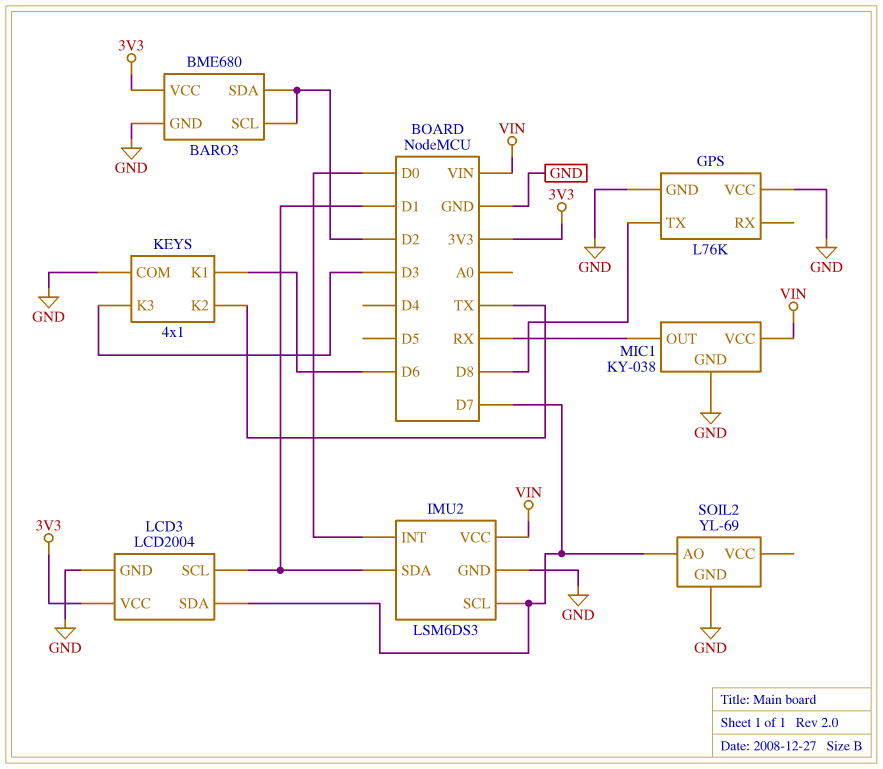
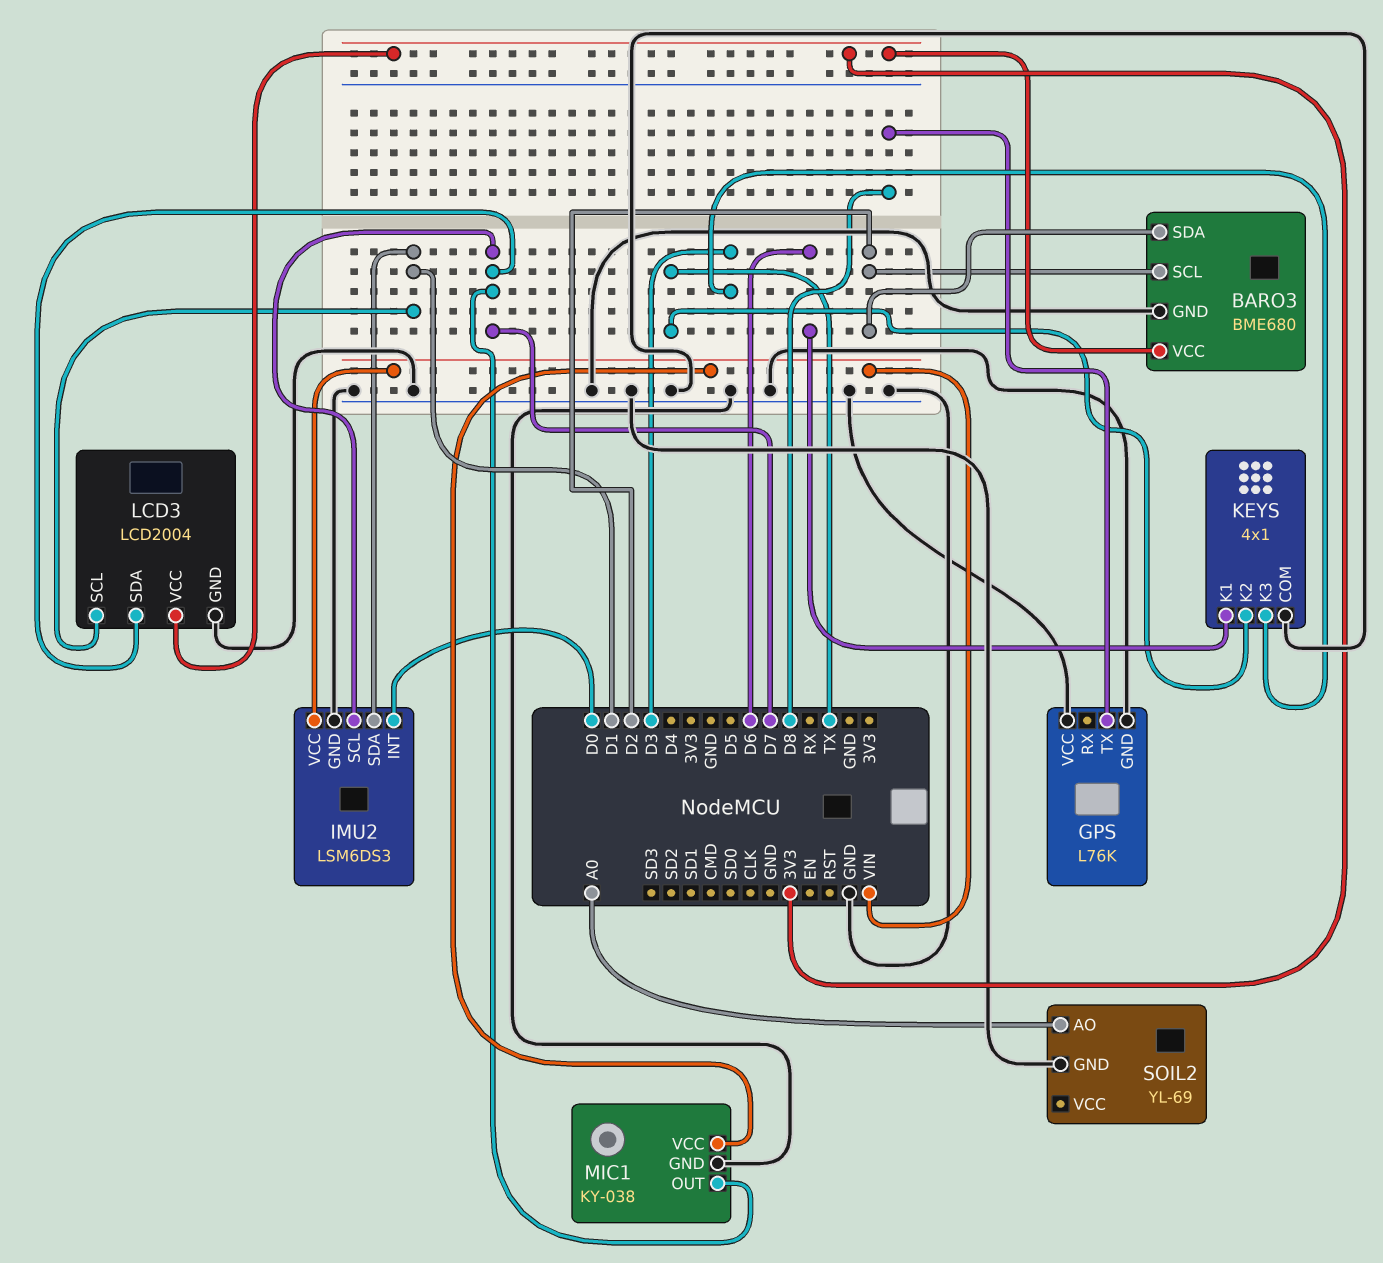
MIC1 pin OUT: RX -> D7
SOIL2 pin AO: D7 -> A0

